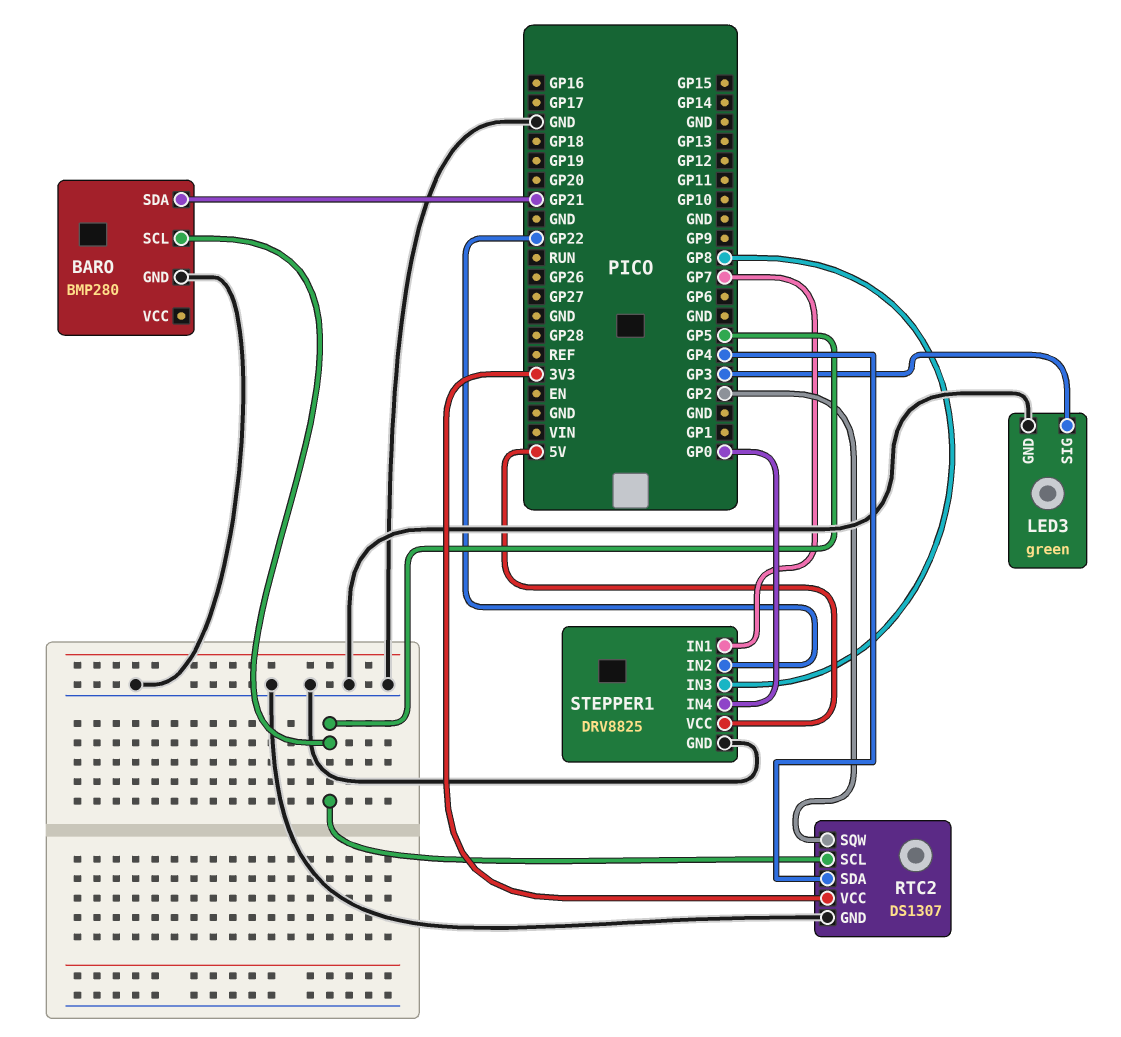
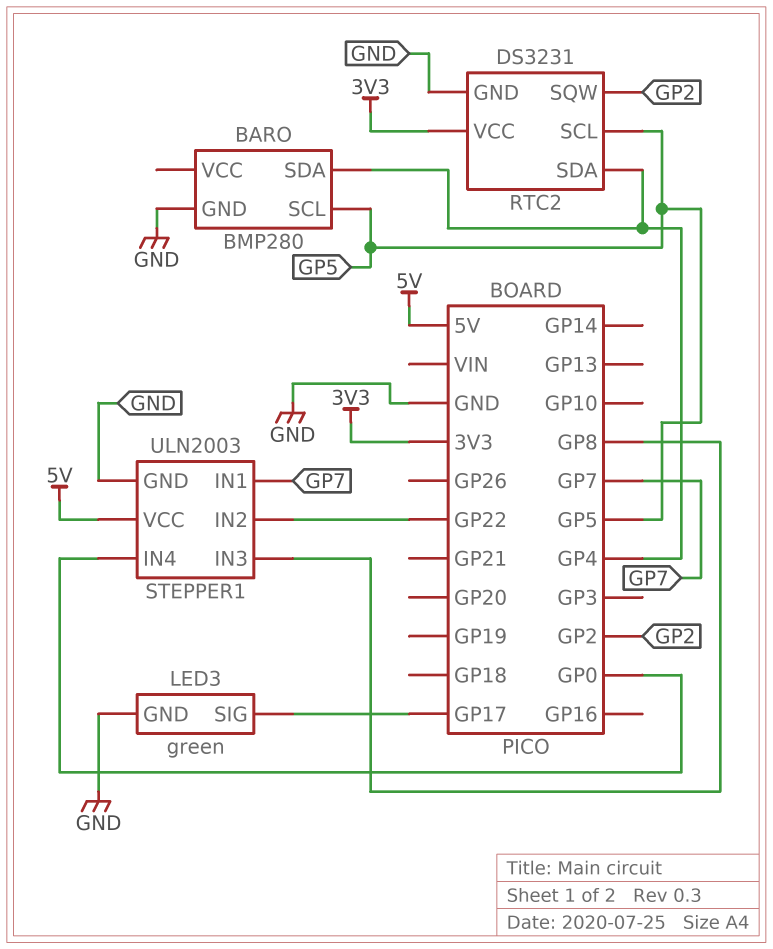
BARO pin SDA: GP21 -> GP4
LED3 pin SIG: GP3 -> GP17
RTC2: DS1307 -> DS3231
STEPPER1: DRV8825 -> ULN2003

